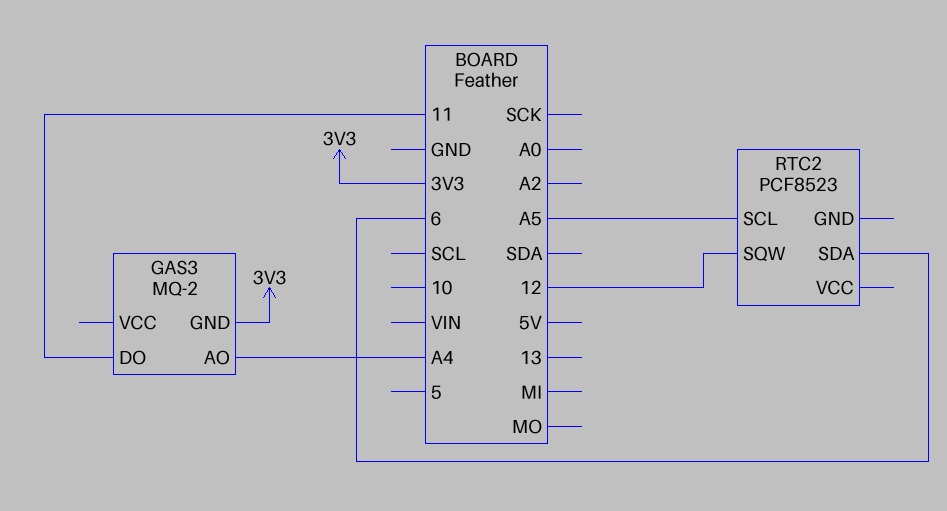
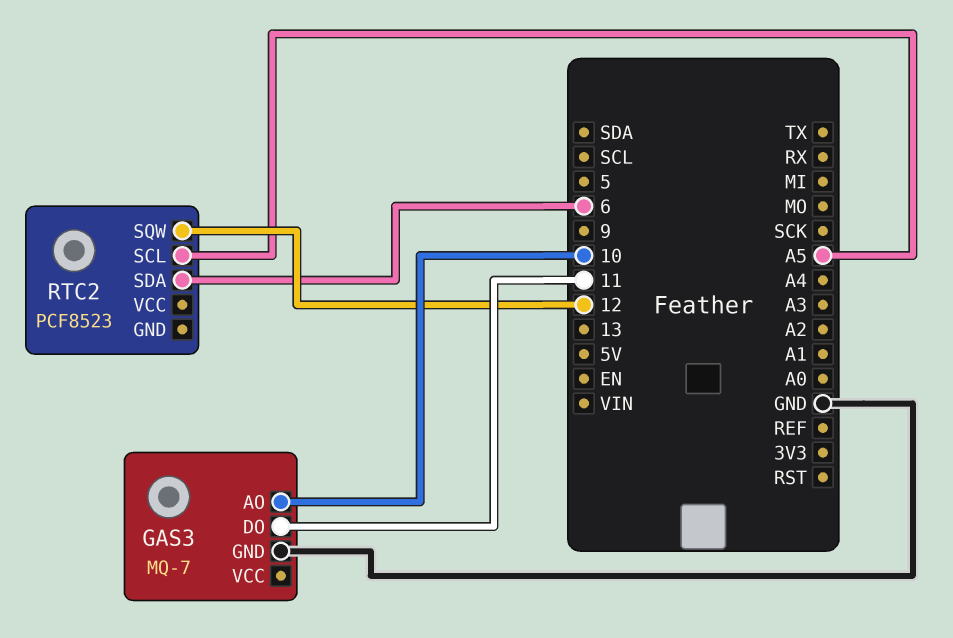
GAS3: MQ-2 -> MQ-7
GAS3 pin AO: A4 -> 10
GAS3 pin GND: 3V3 -> GND

